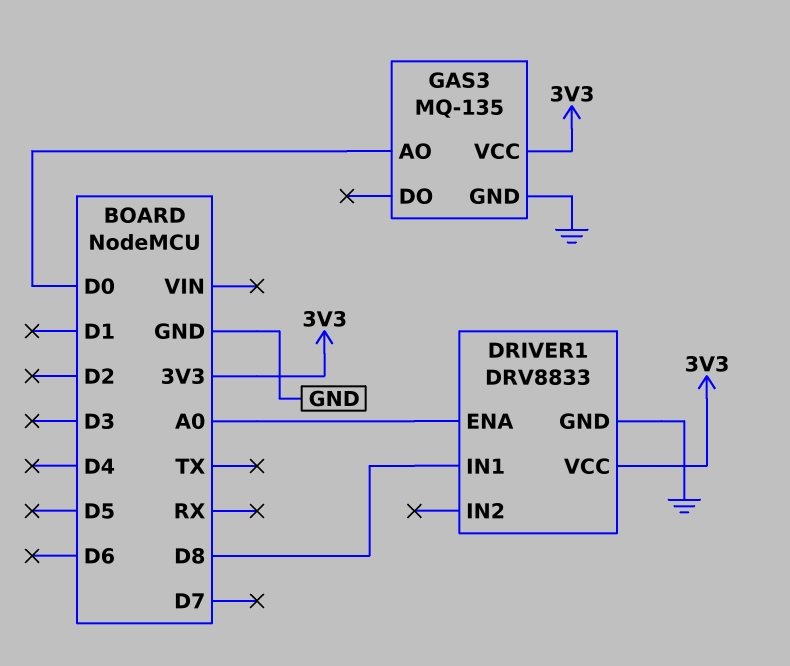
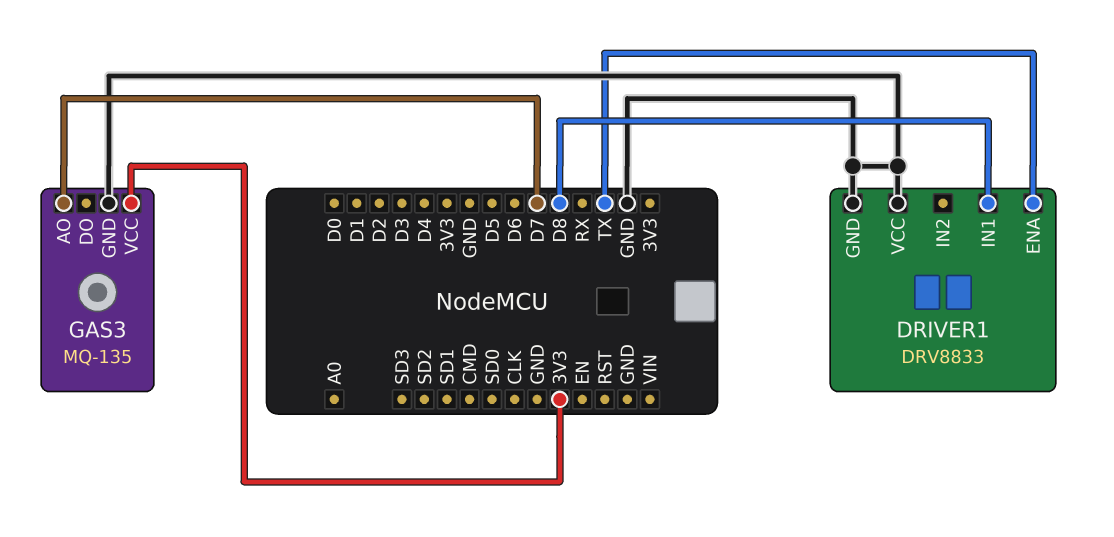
DRIVER1 pin ENA: A0 -> TX
DRIVER1 pin VCC: 3V3 -> GND
GAS3 pin AO: D0 -> D7

